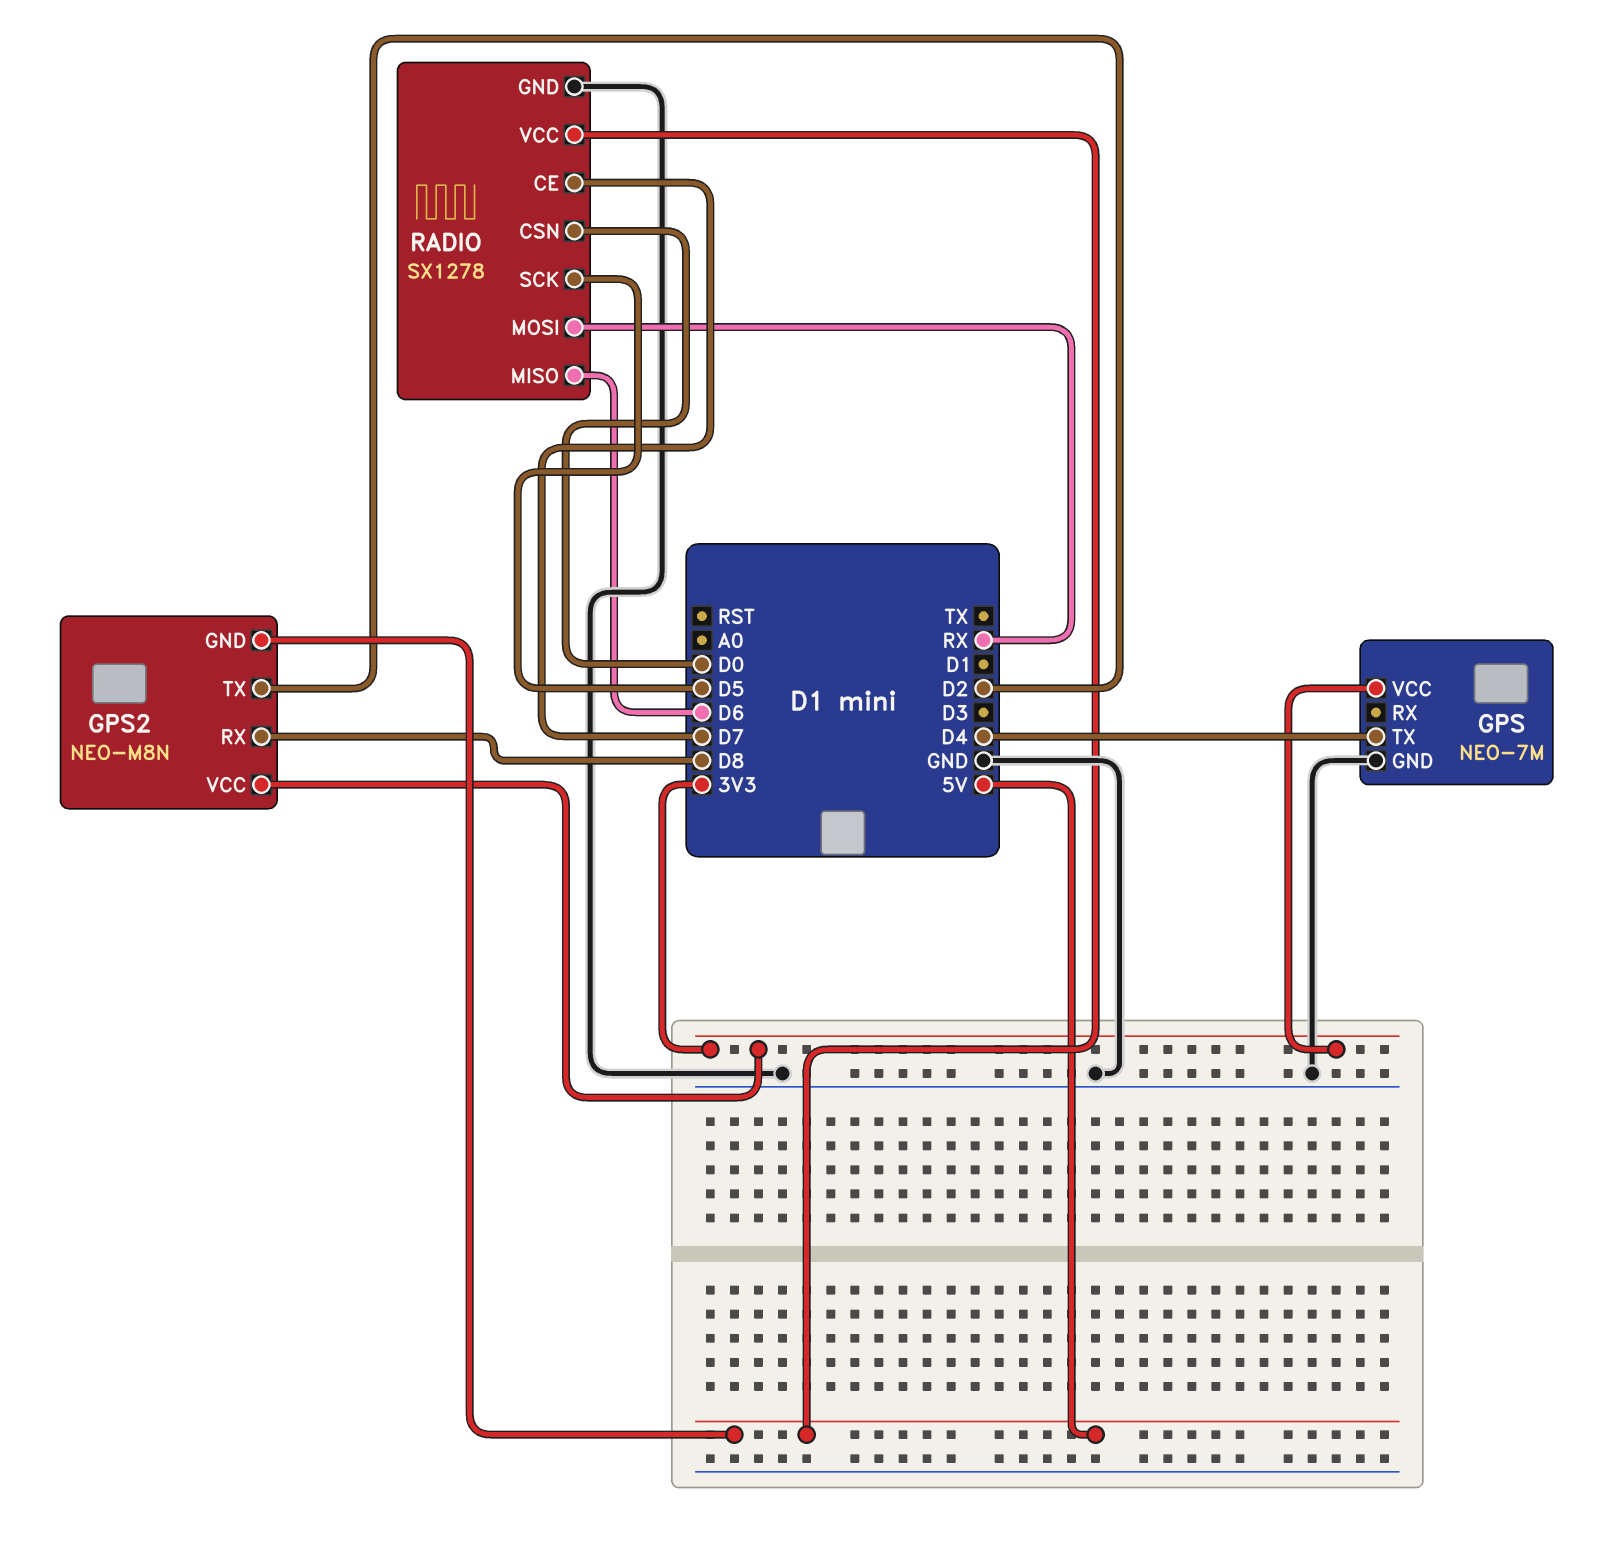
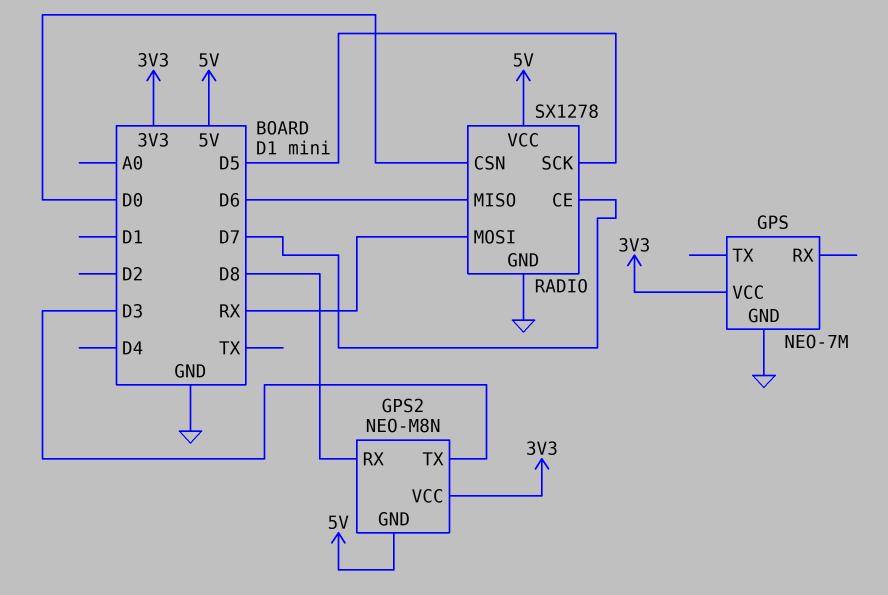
GPS pin TX: D4 -> none
GPS2 pin TX: D2 -> D3

